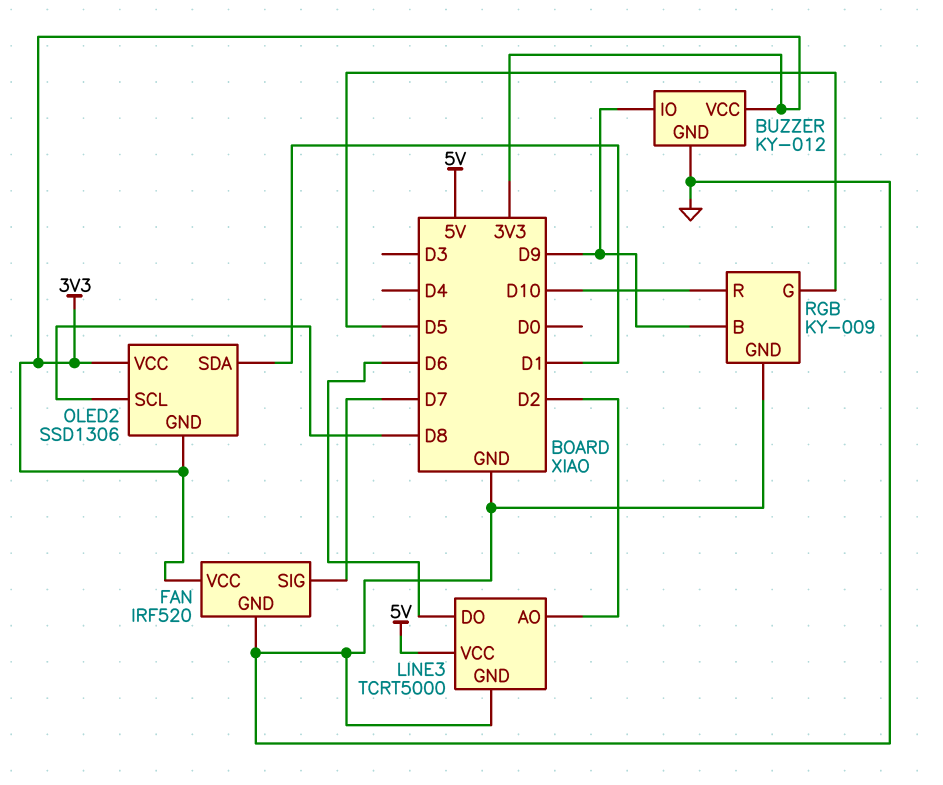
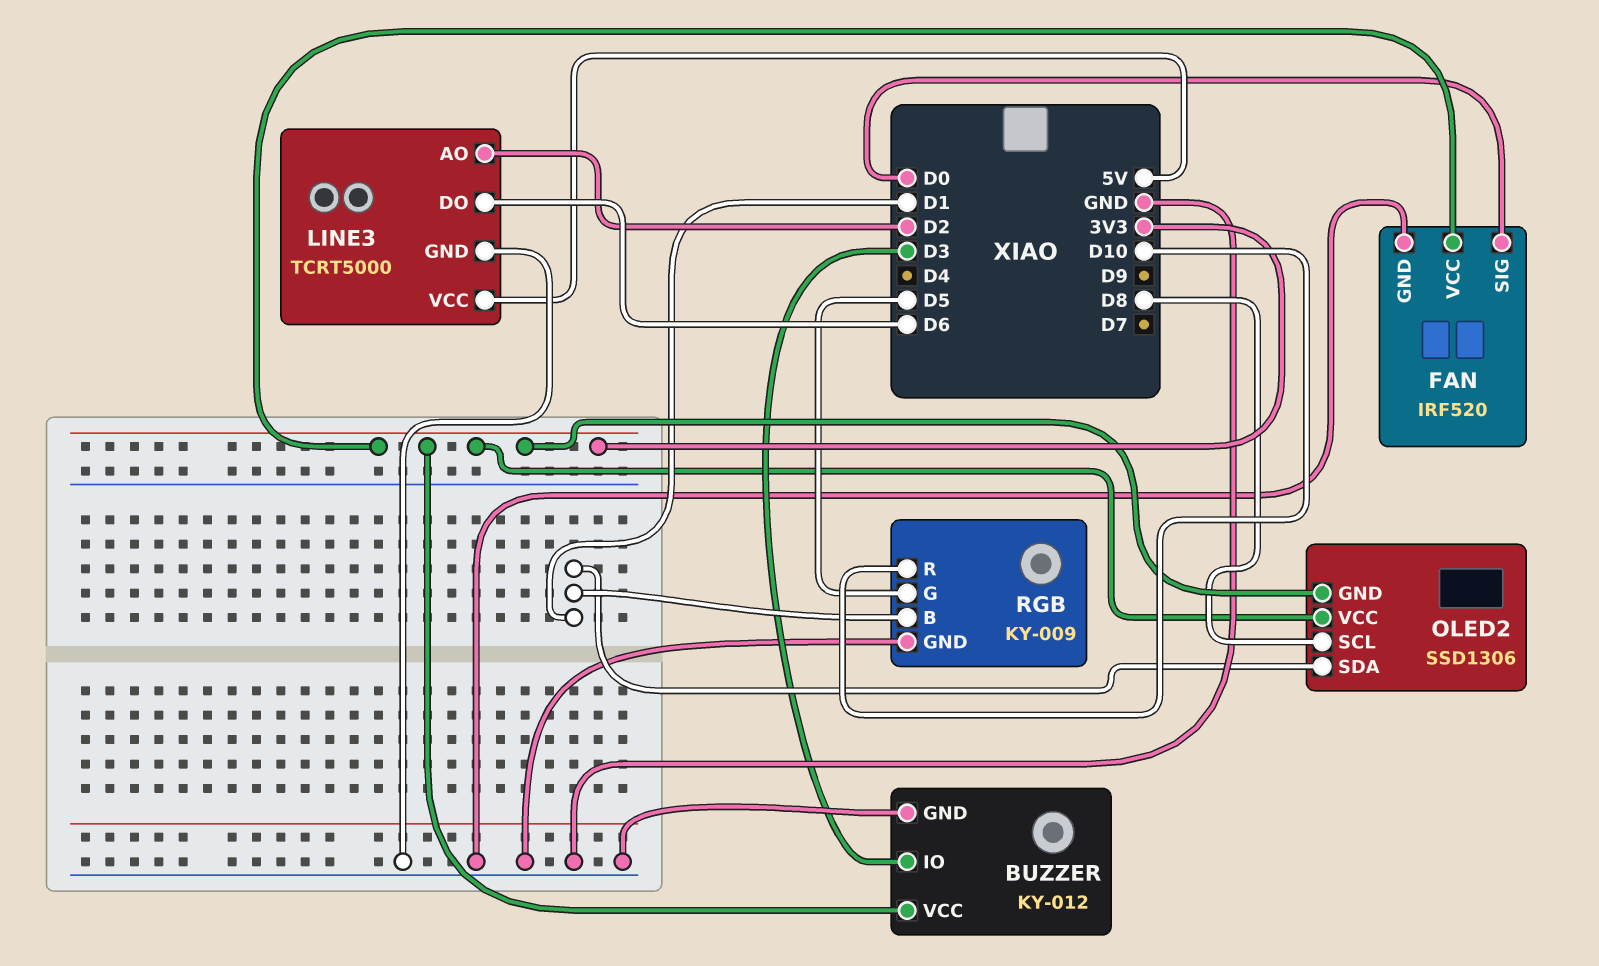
BUZZER pin IO: D9 -> D3
FAN pin SIG: D7 -> D0
RGB pin B: D9 -> D1

